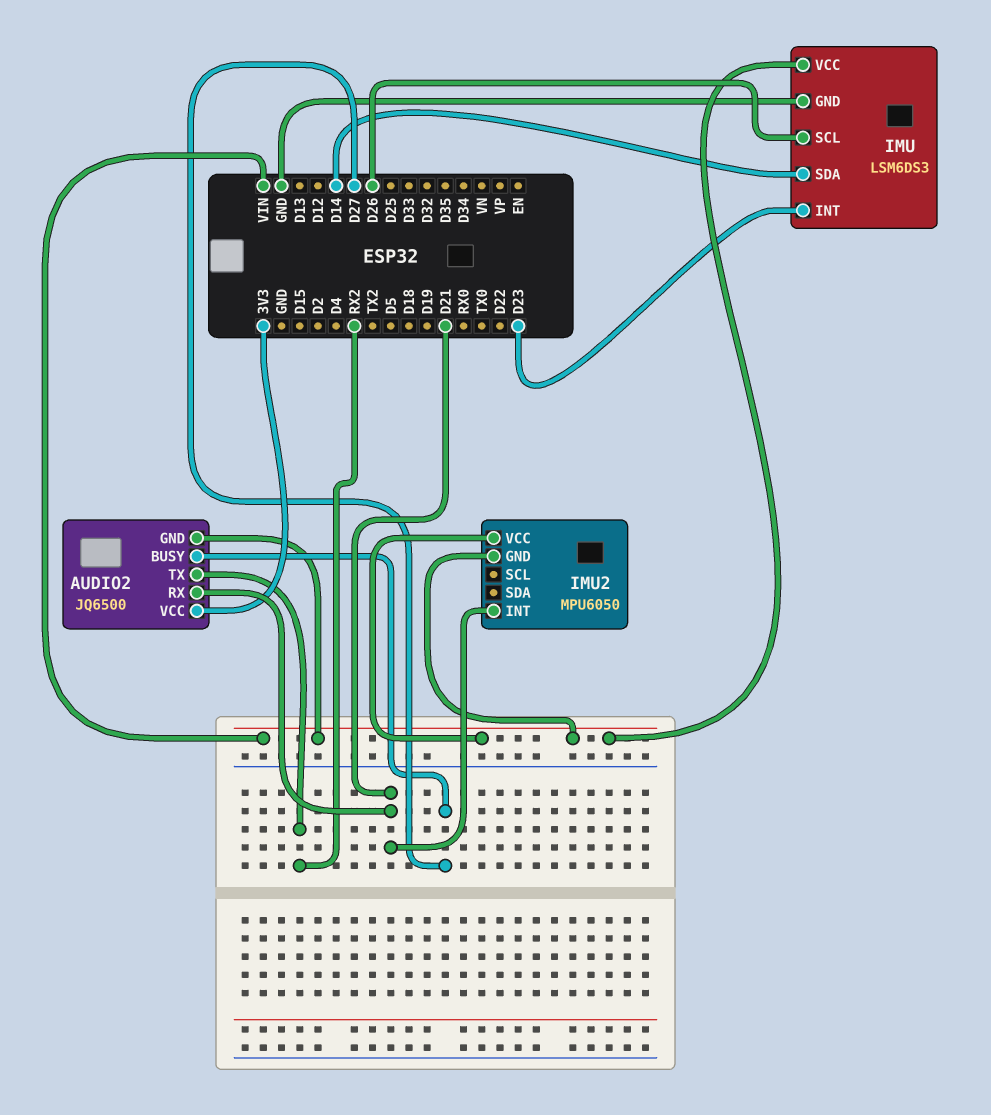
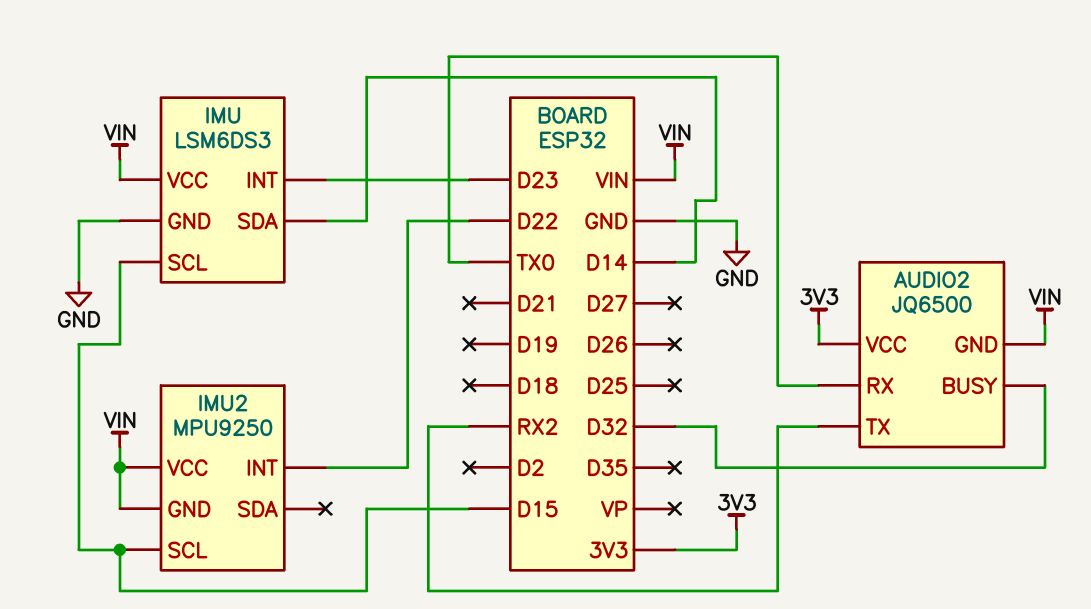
AUDIO2 pin BUSY: D27 -> D32
AUDIO2 pin RX: D21 -> TX0
IMU pin SCL: D26 -> D15
IMU2: MPU6050 -> MPU9250
IMU2 pin INT: D21 -> D22
IMU2 pin SCL: none -> D15

